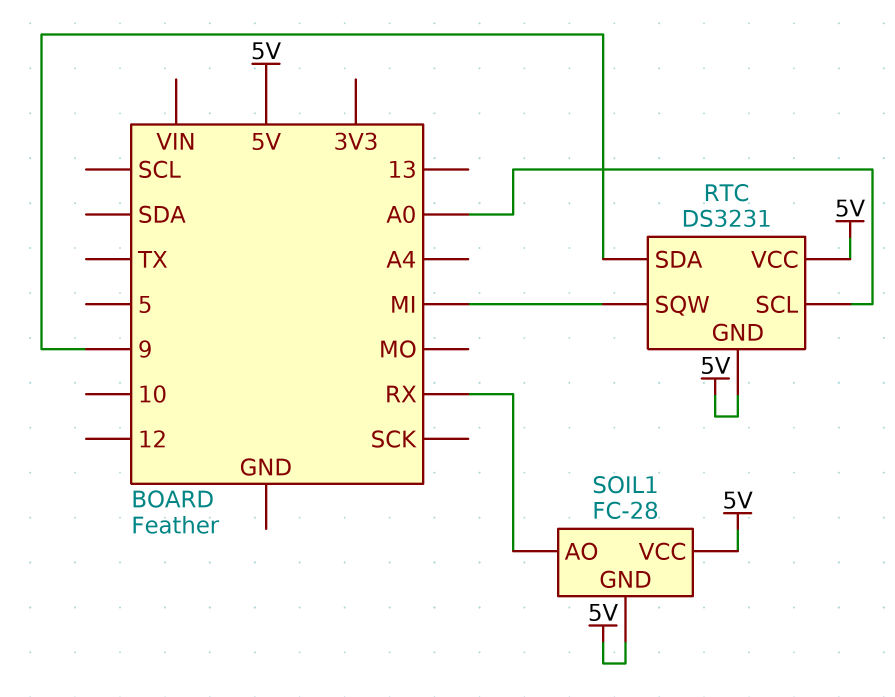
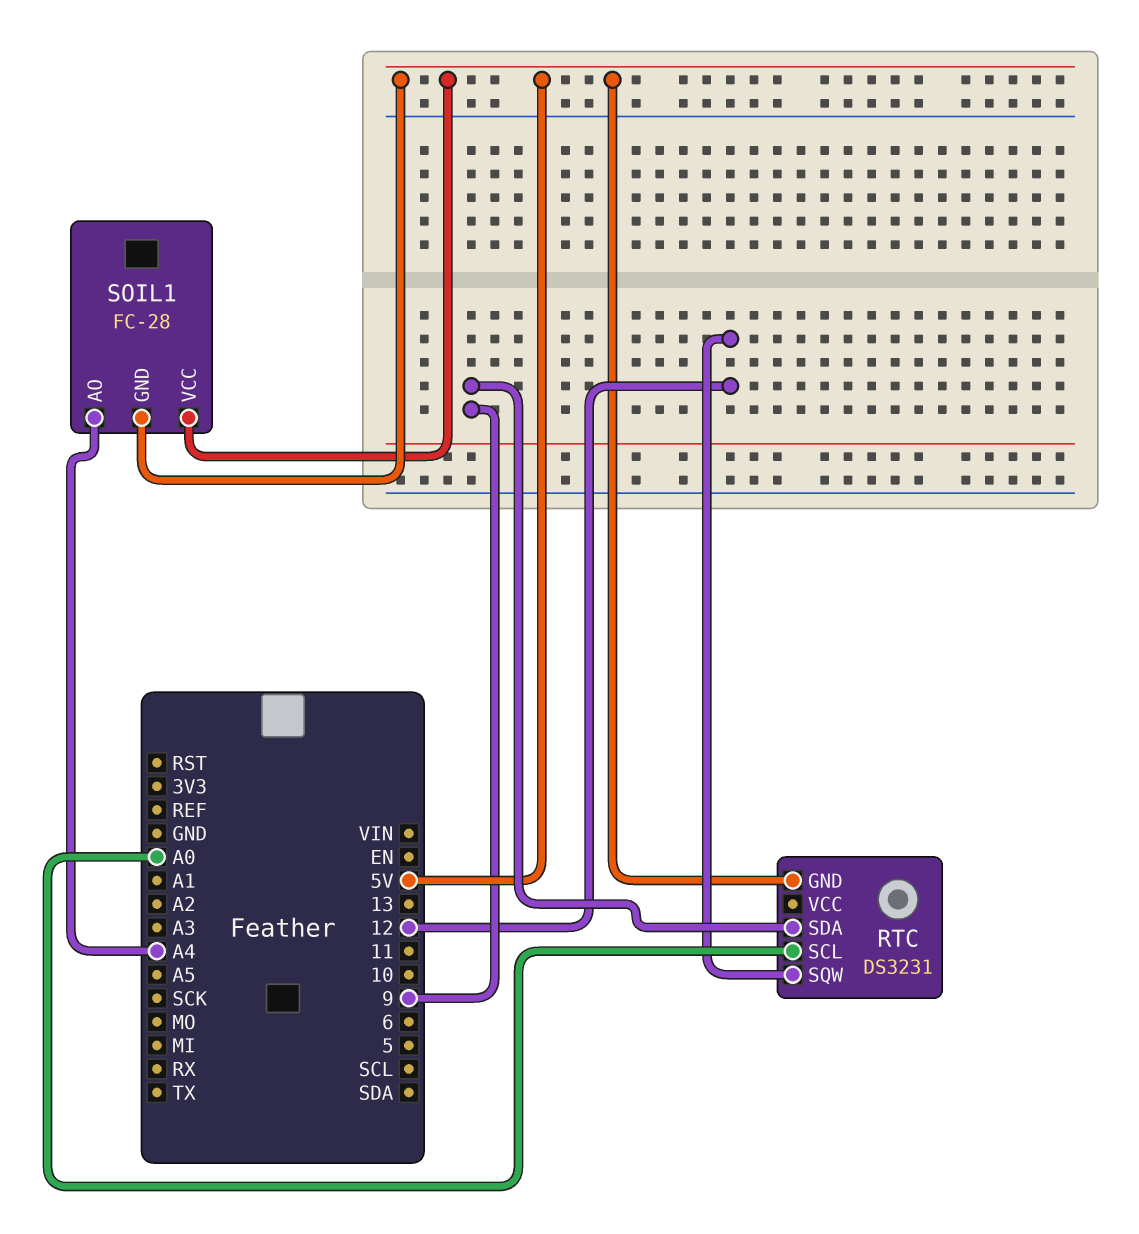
RTC pin SQW: MI -> 12
RTC pin VCC: 5V -> none
SOIL1 pin AO: RX -> A4

